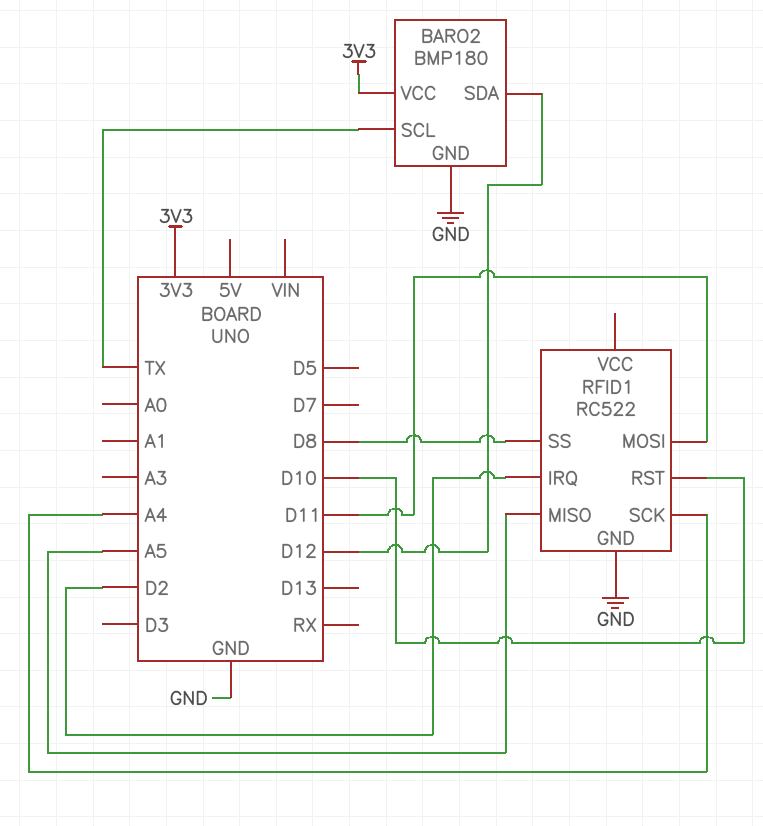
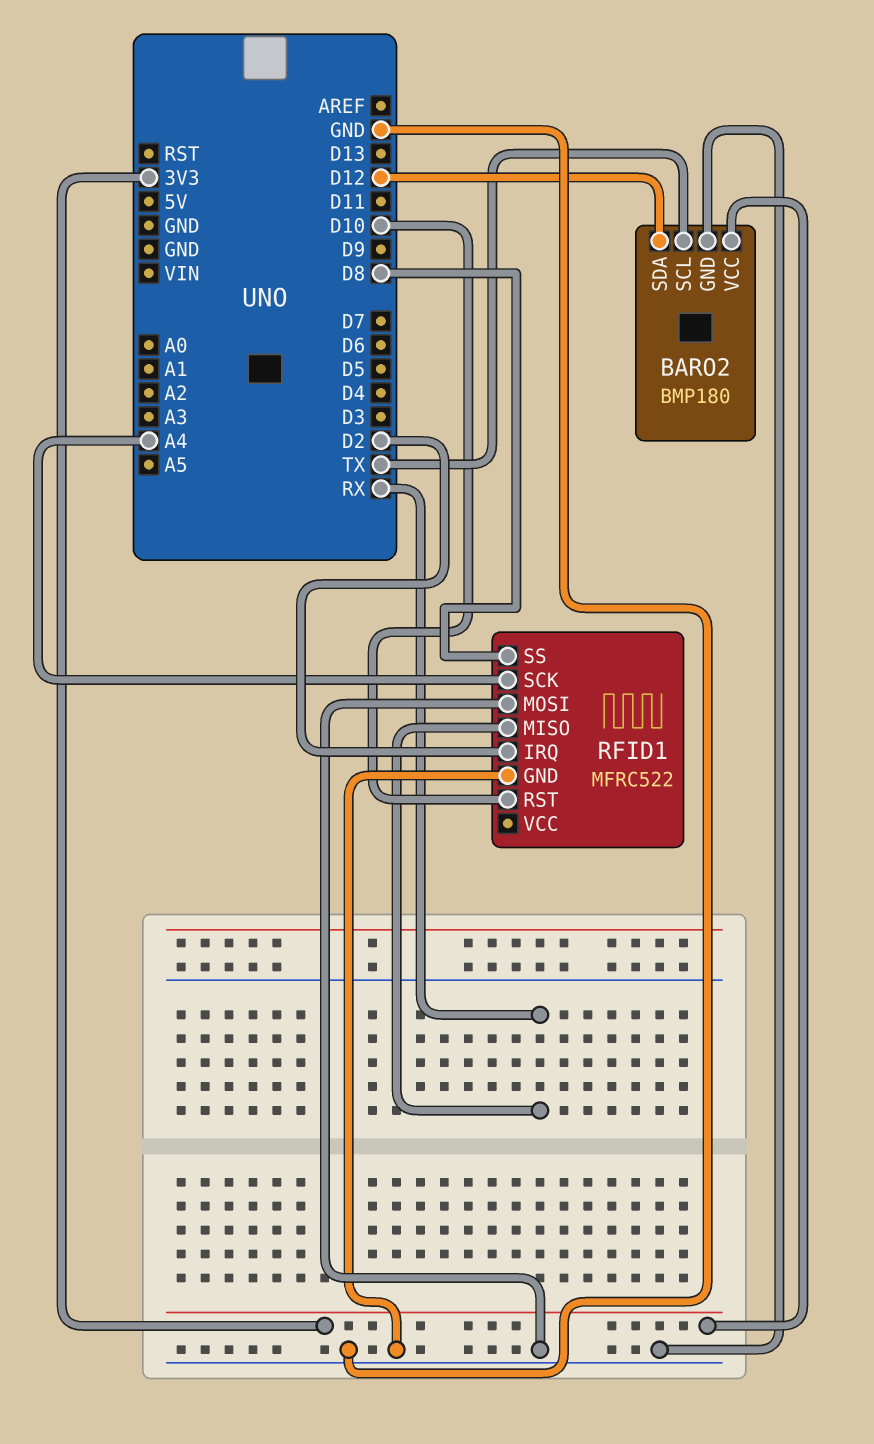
RFID1: RC522 -> MFRC522
RFID1 pin MISO: A5 -> RX
RFID1 pin MOSI: D11 -> GND

